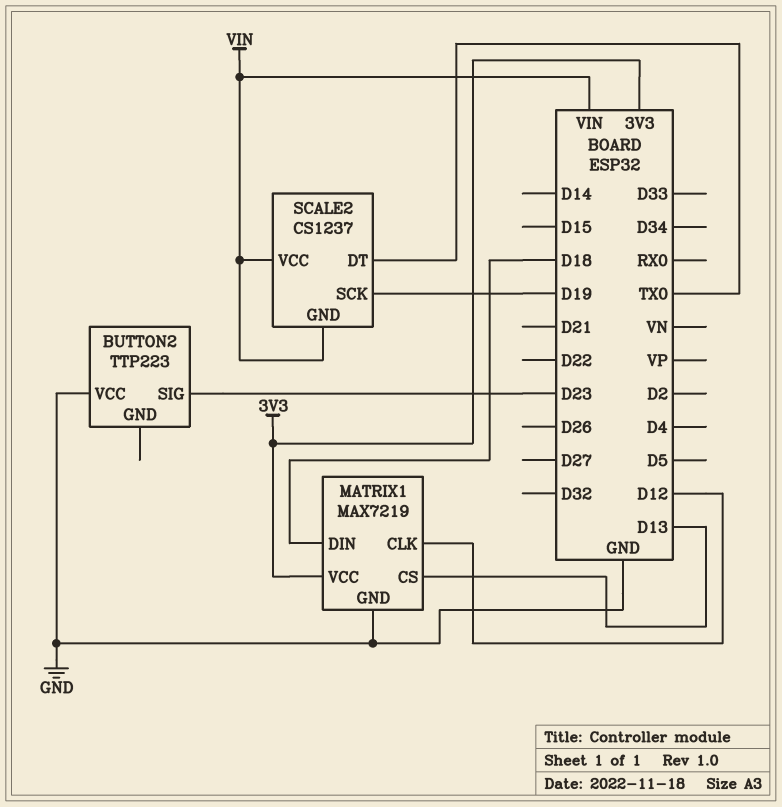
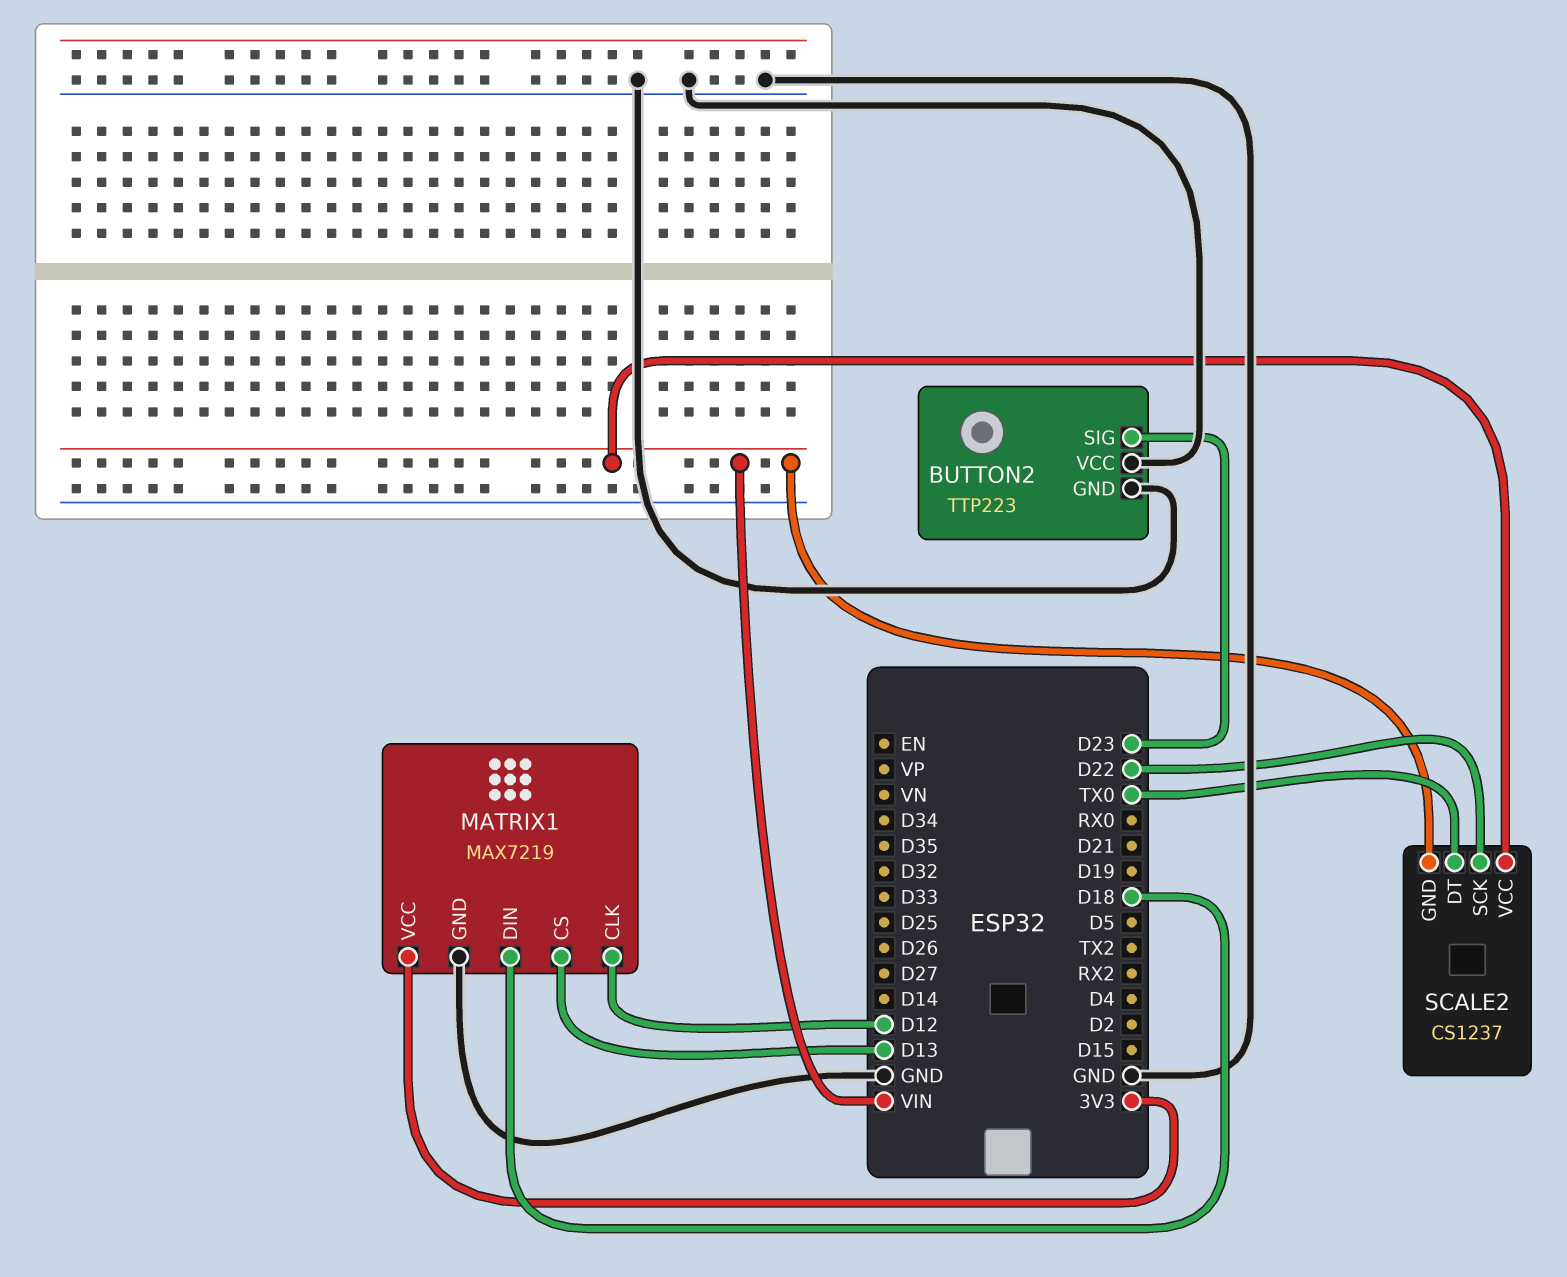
BUTTON2 pin GND: none -> GND
SCALE2 pin SCK: D19 -> D22

